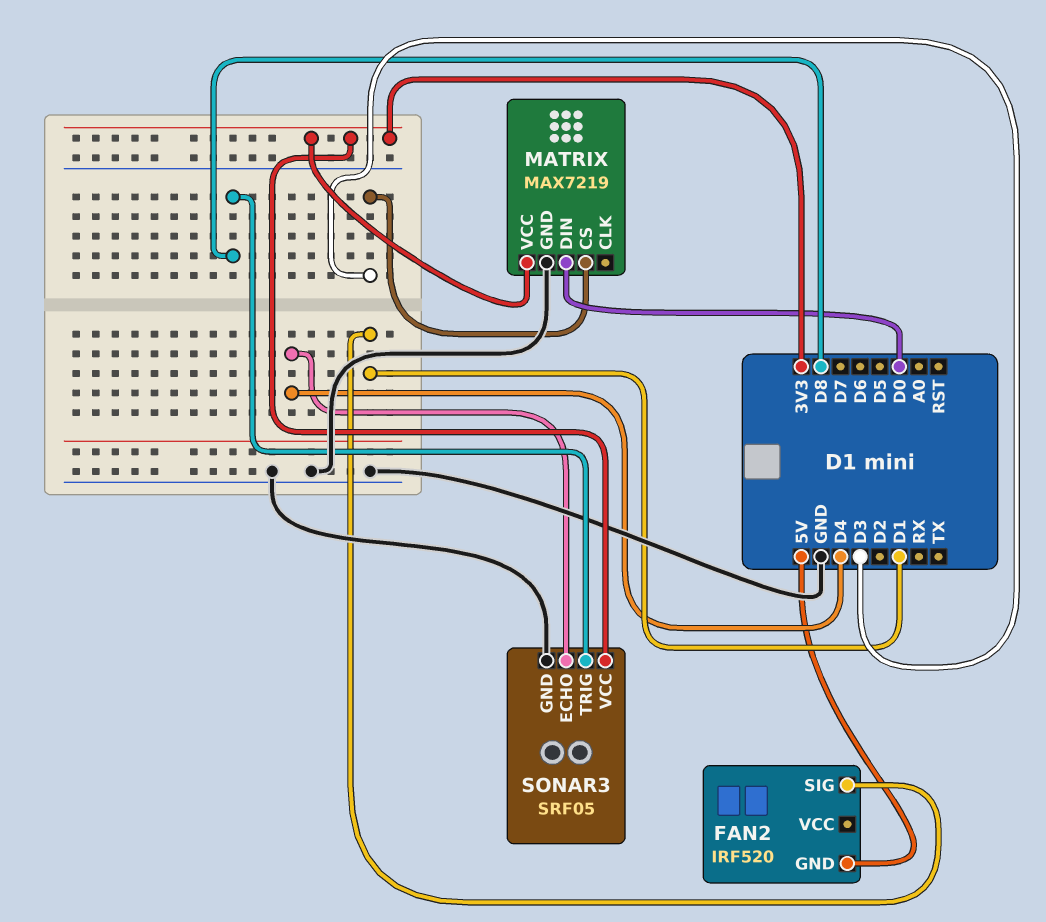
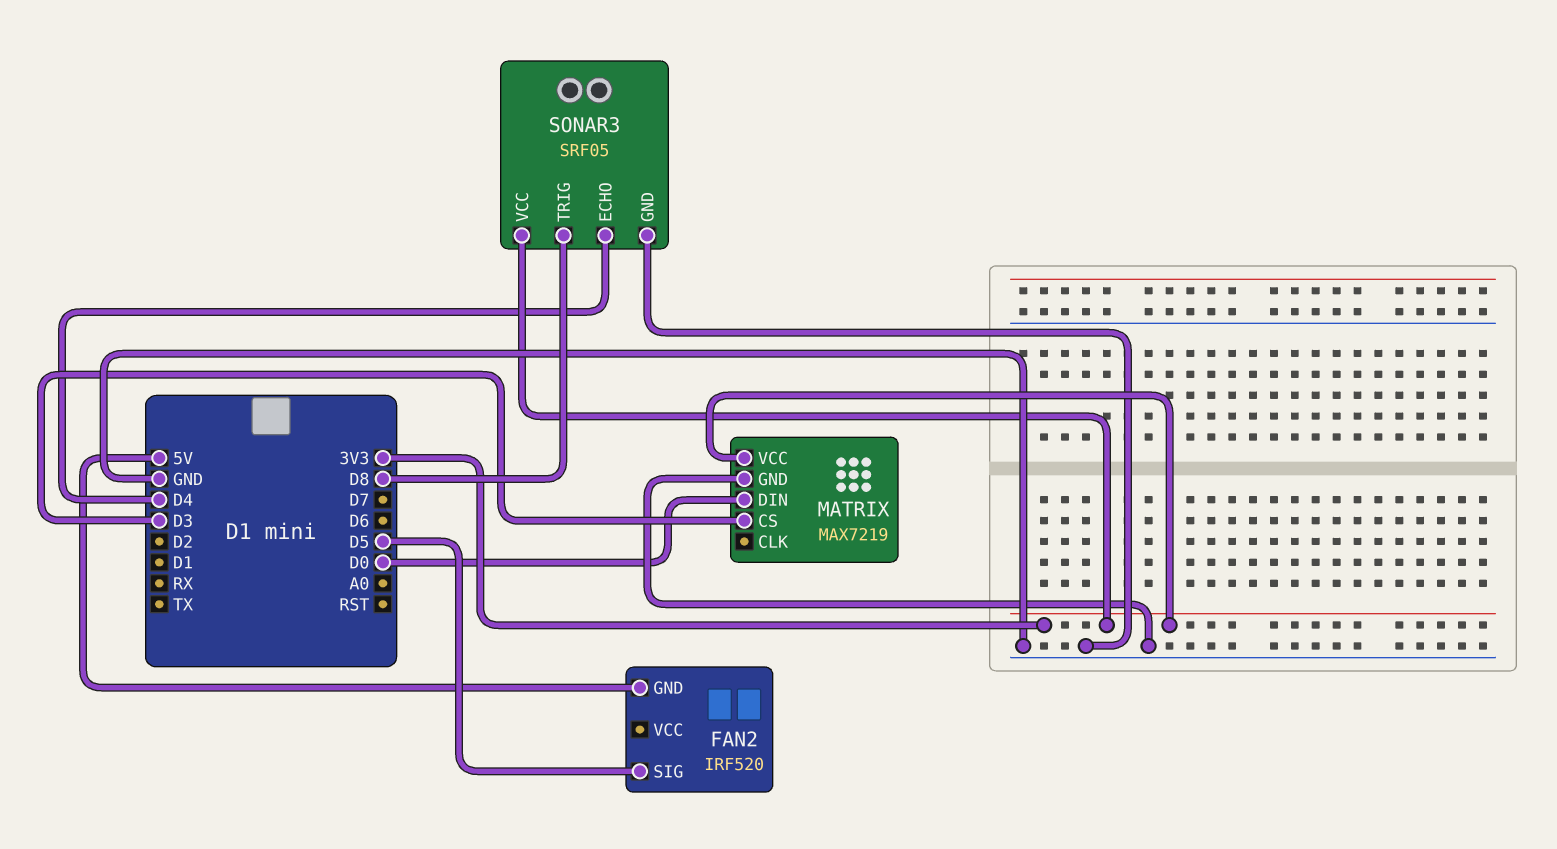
FAN2 pin SIG: D1 -> D5

